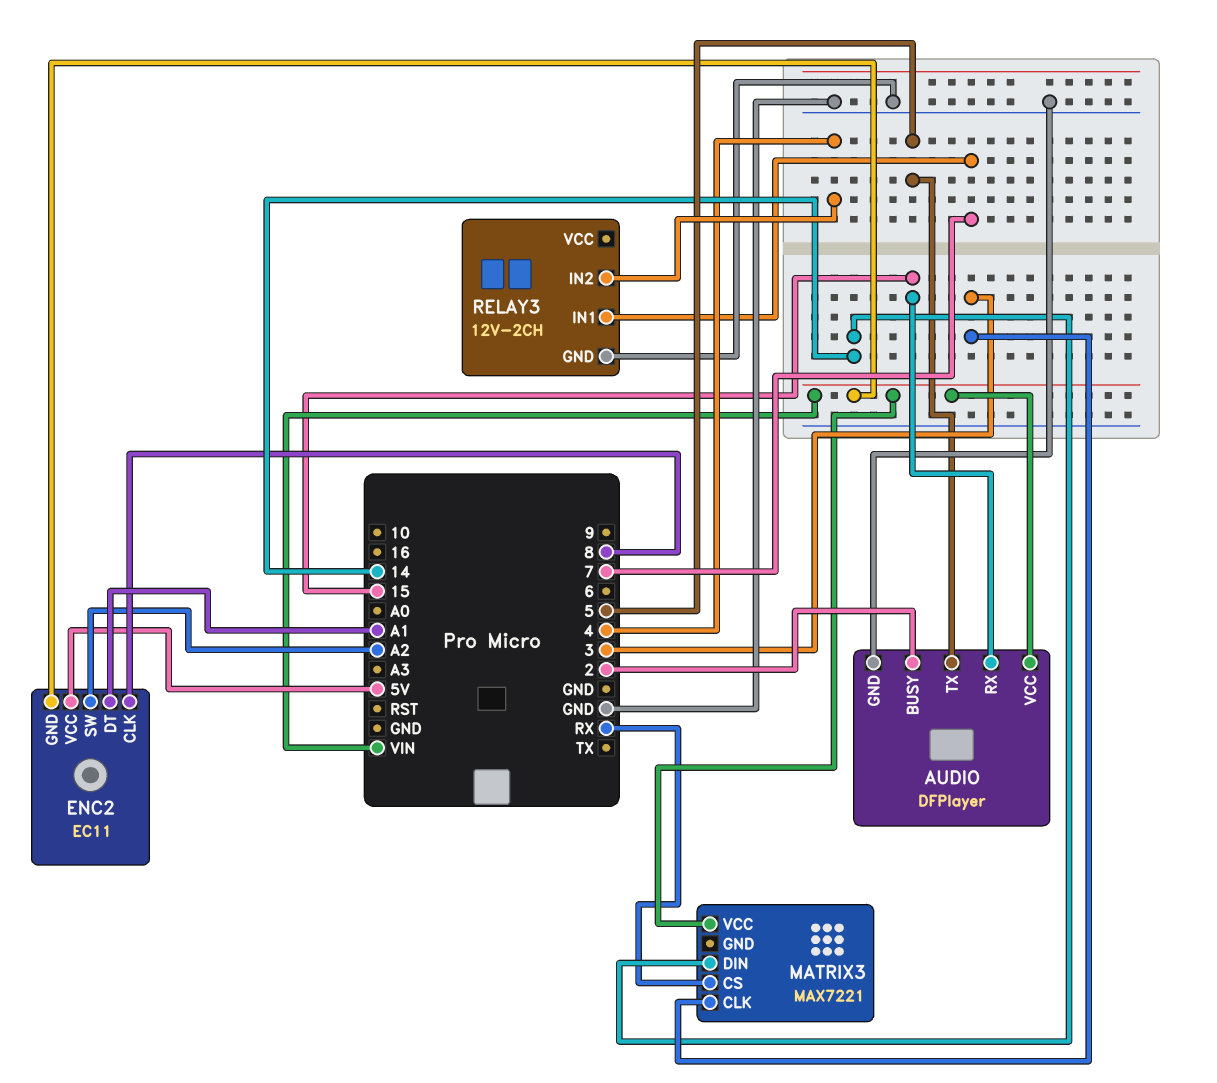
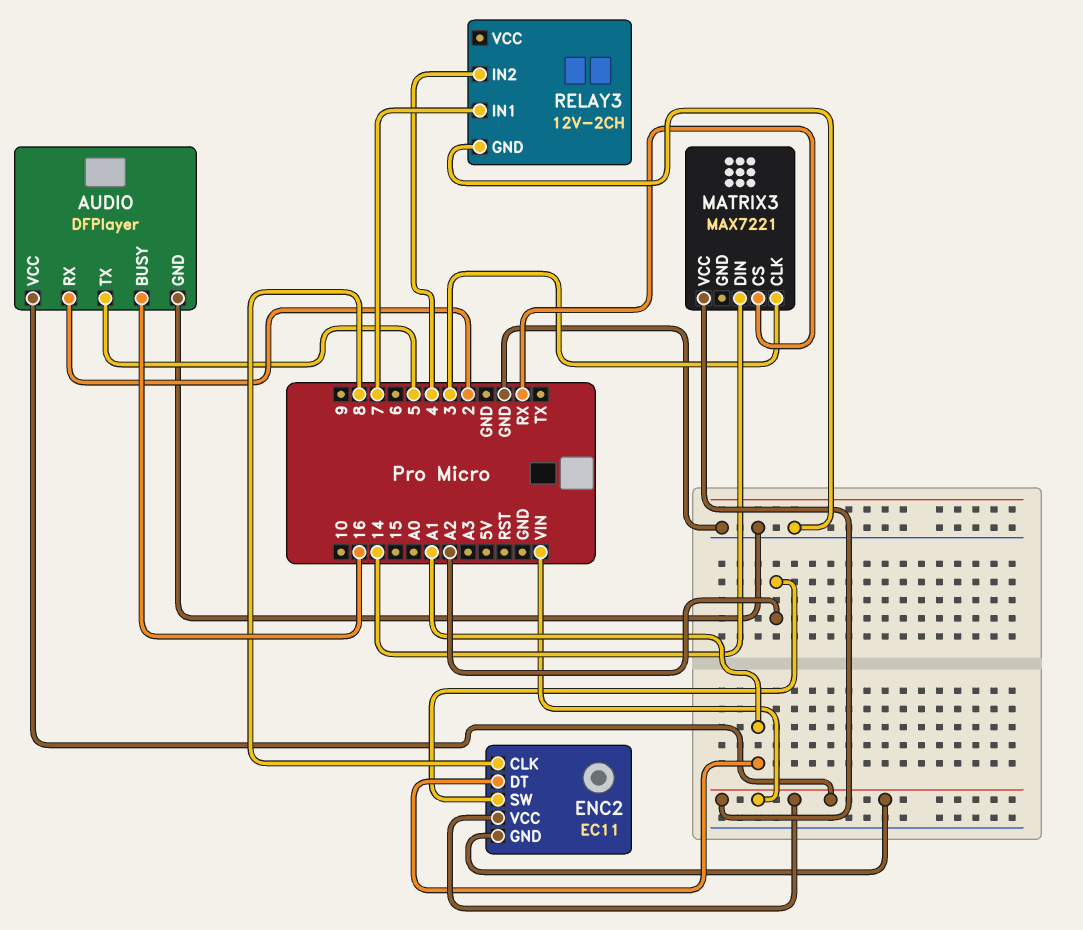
AUDIO pin BUSY: 2 -> 16
AUDIO pin RX: 15 -> 2
ENC2 pin VCC: 5V -> VIN

